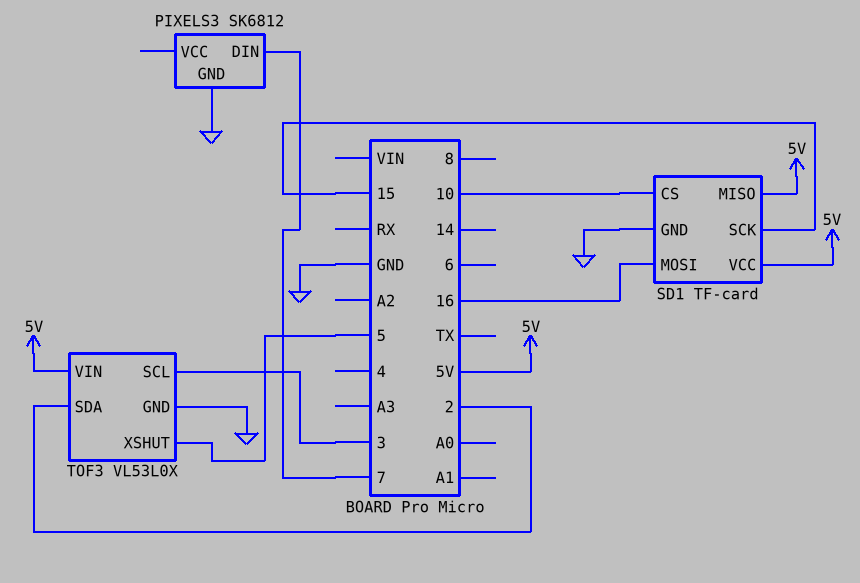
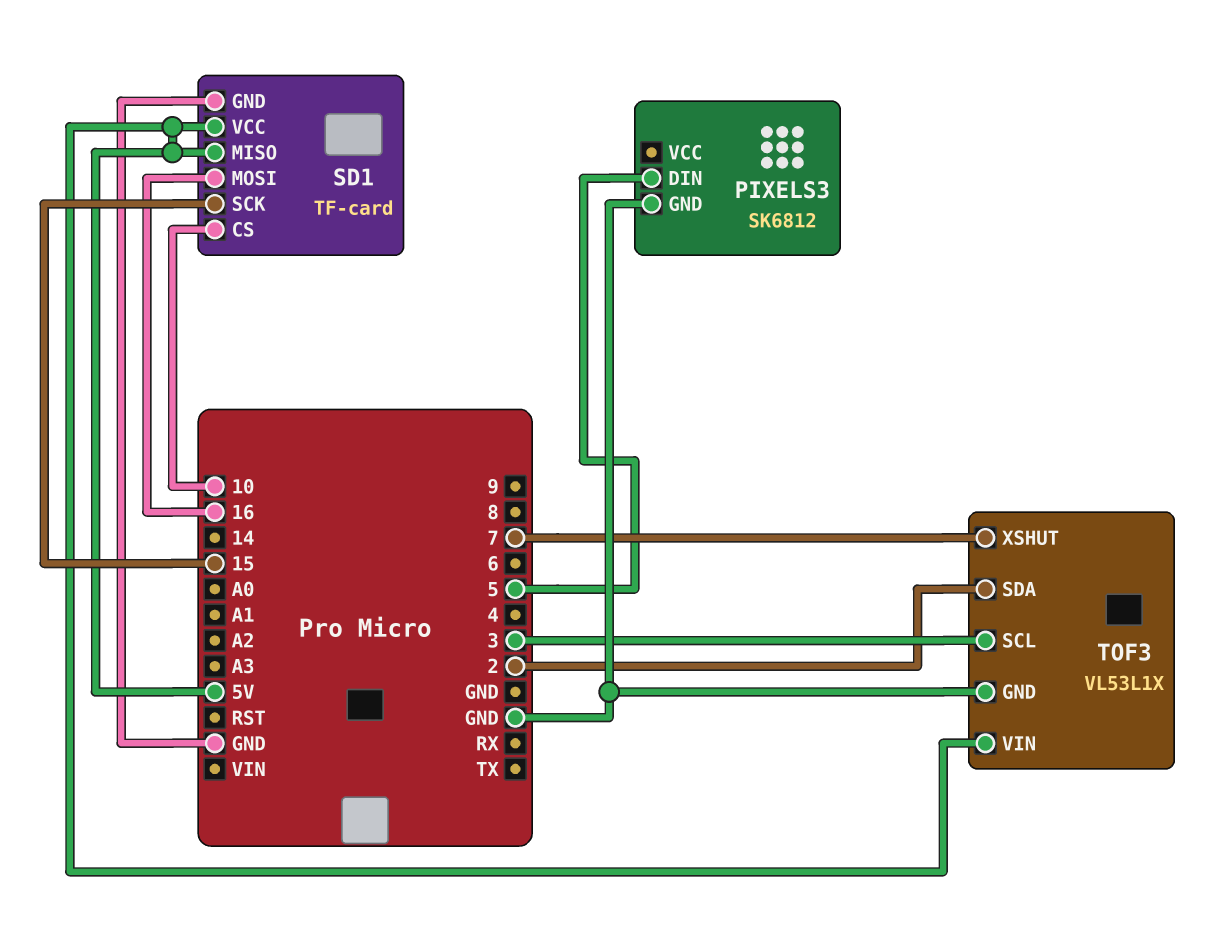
PIXELS3 pin DIN: 7 -> 5
TOF3: VL53L0X -> VL53L1X
TOF3 pin XSHUT: 5 -> 7

